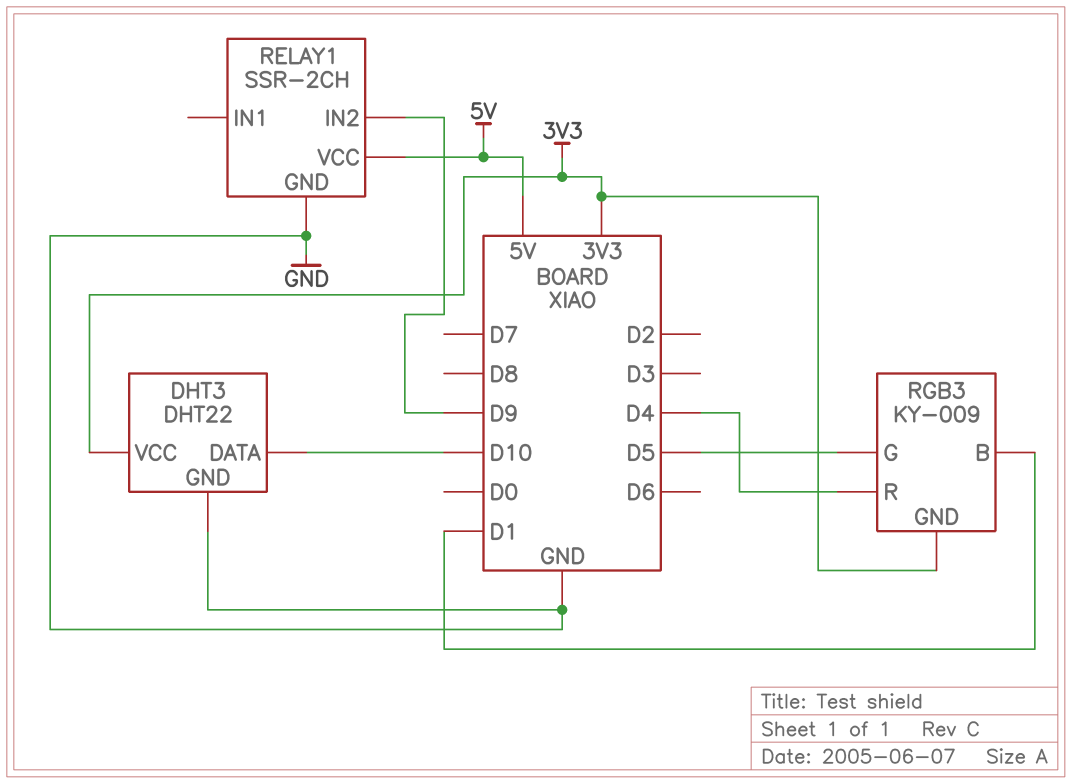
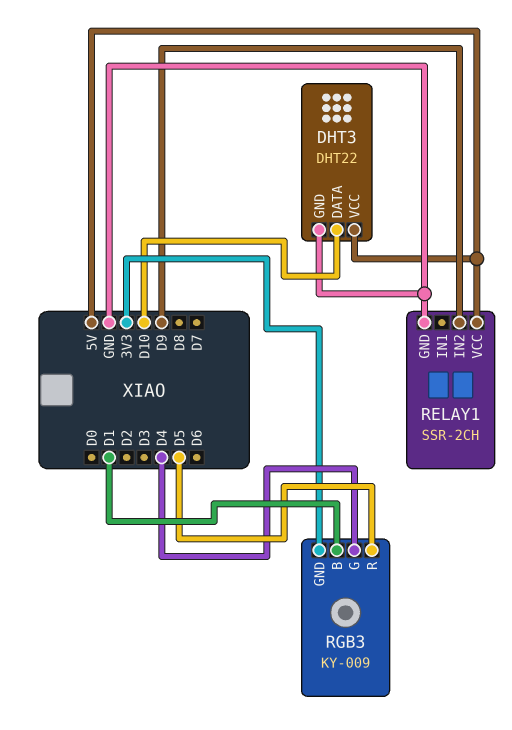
DHT3 pin VCC: 3V3 -> 5V
RGB3 pin G: D5 -> D4
RGB3 pin R: D4 -> D5

